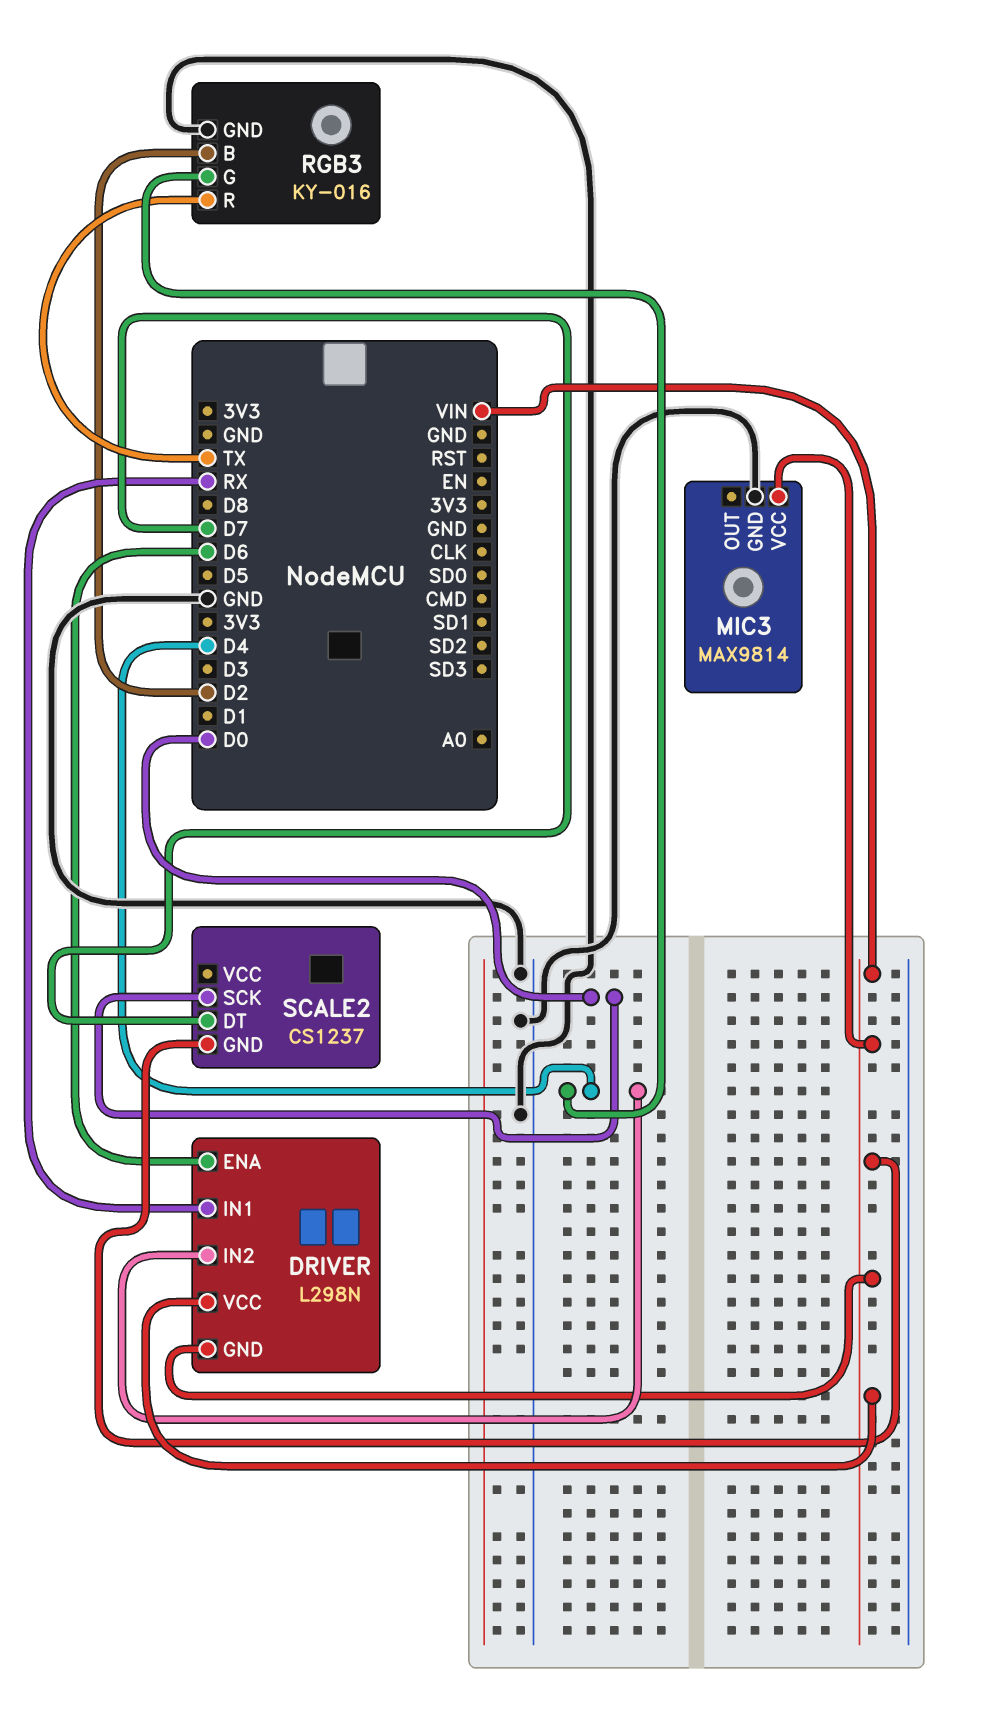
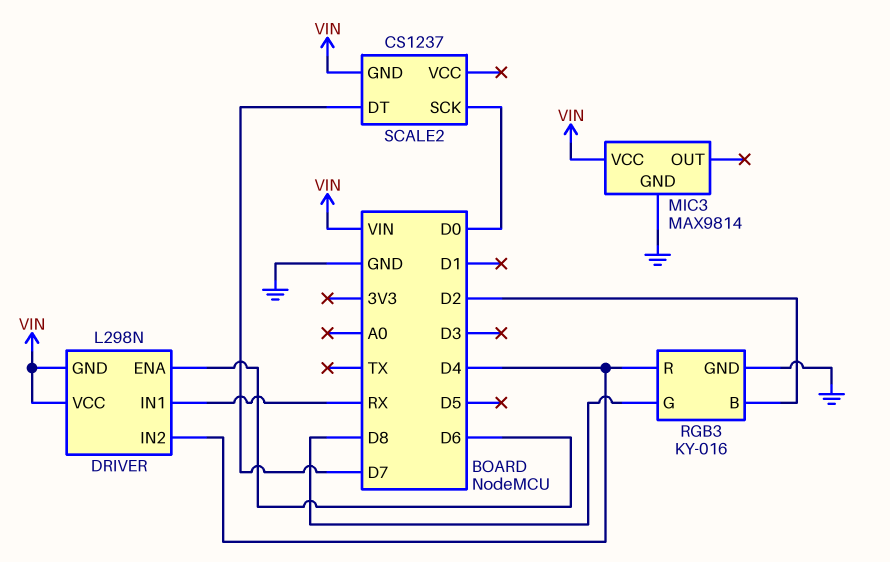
RGB3 pin G: D4 -> D8
RGB3 pin R: TX -> D4

